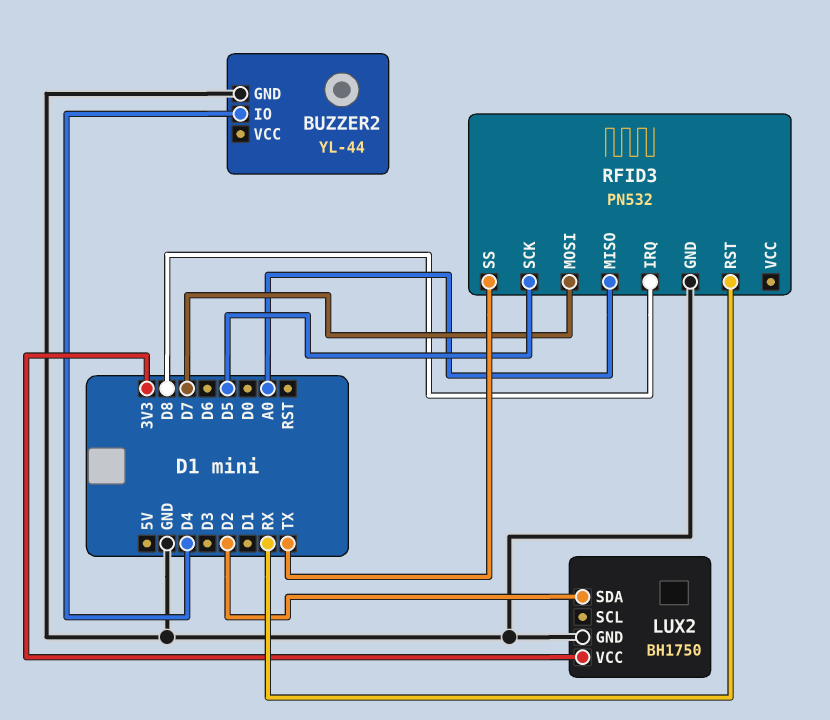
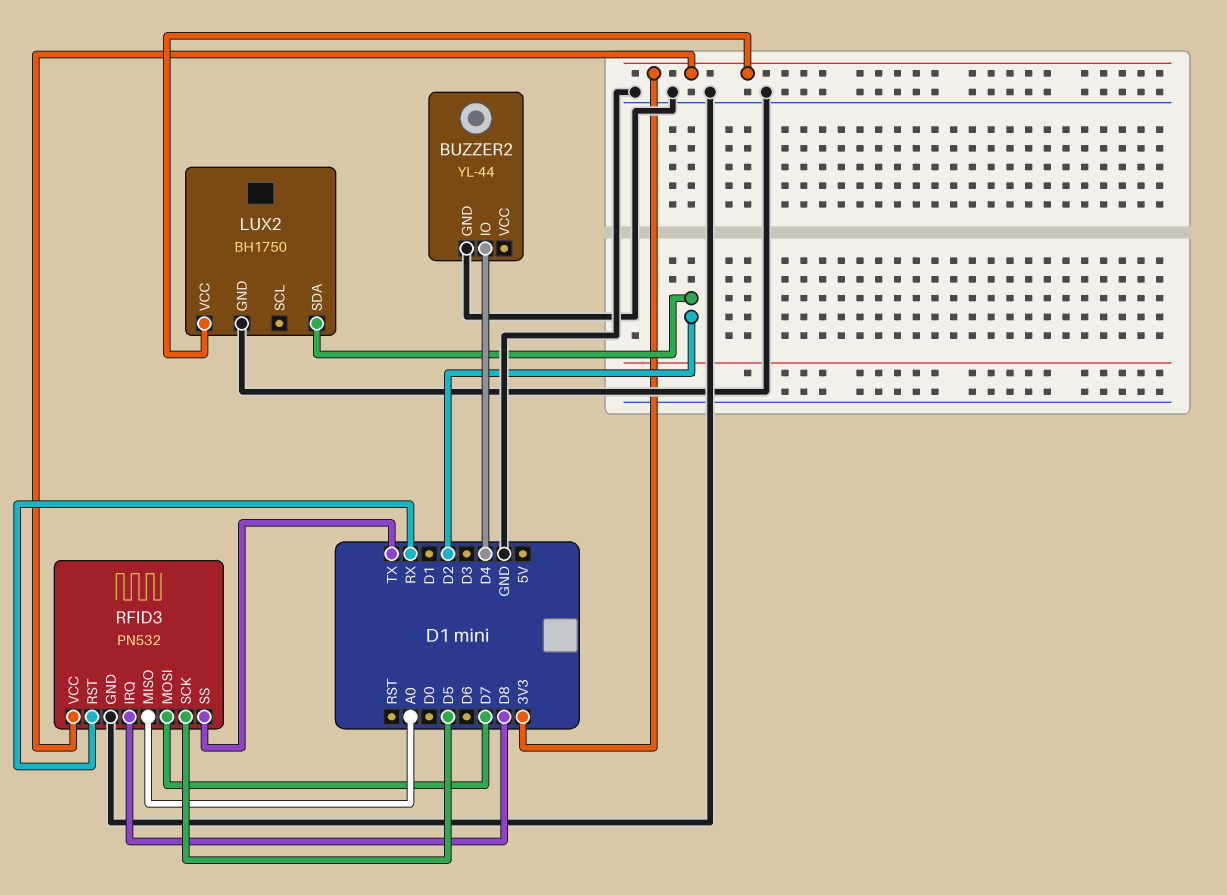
RFID3 pin VCC: none -> 3V3

